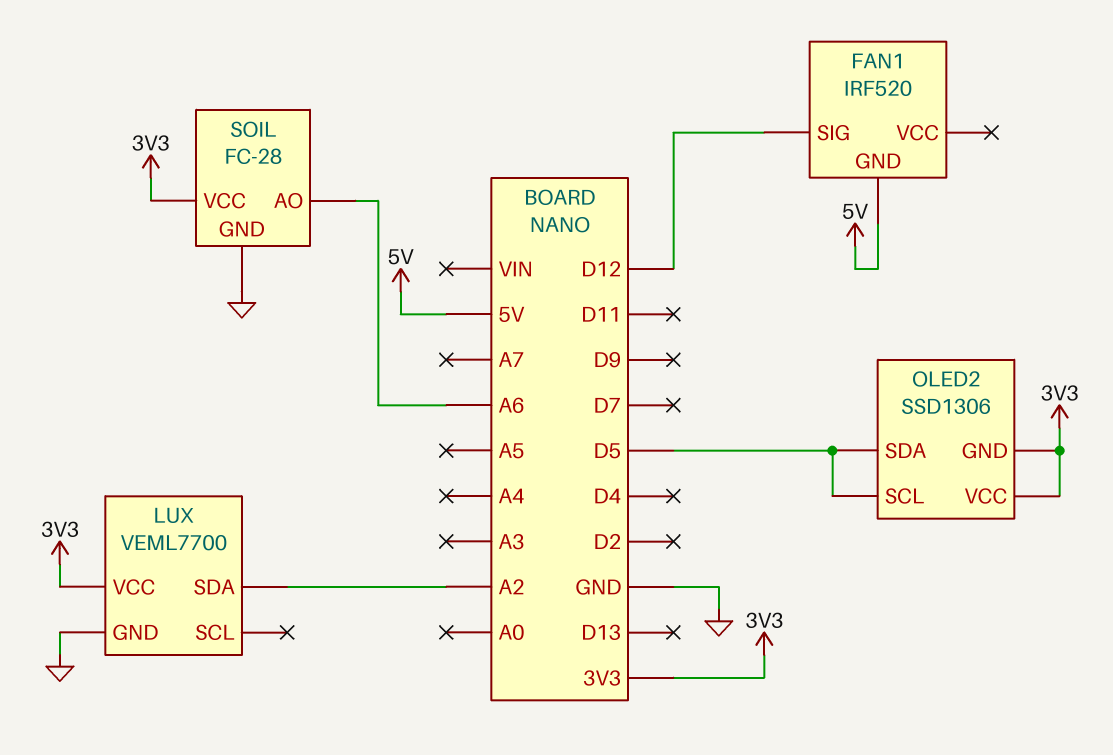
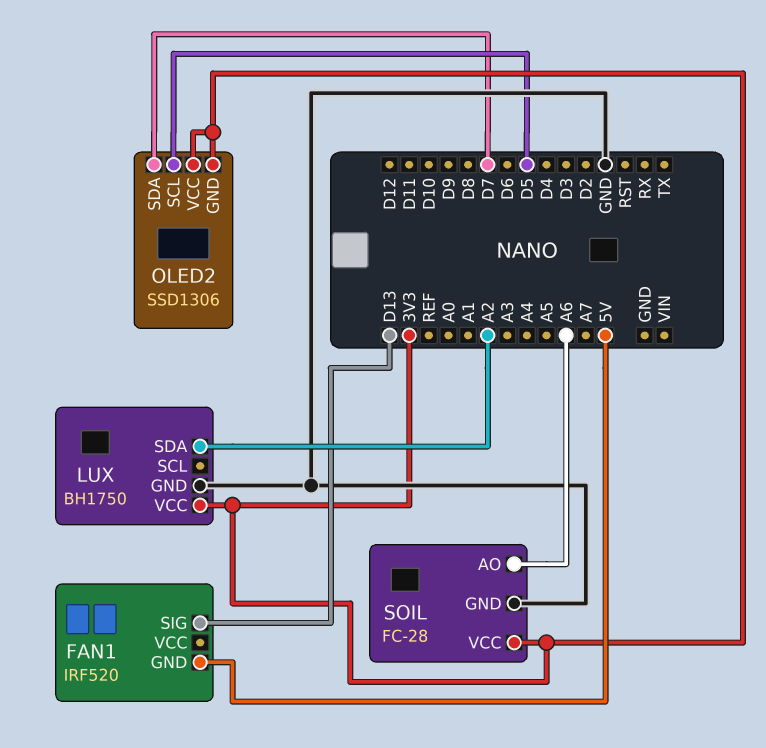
FAN1 pin SIG: D12 -> D13
LUX: VEML7700 -> BH1750
OLED2 pin SDA: D5 -> D7

